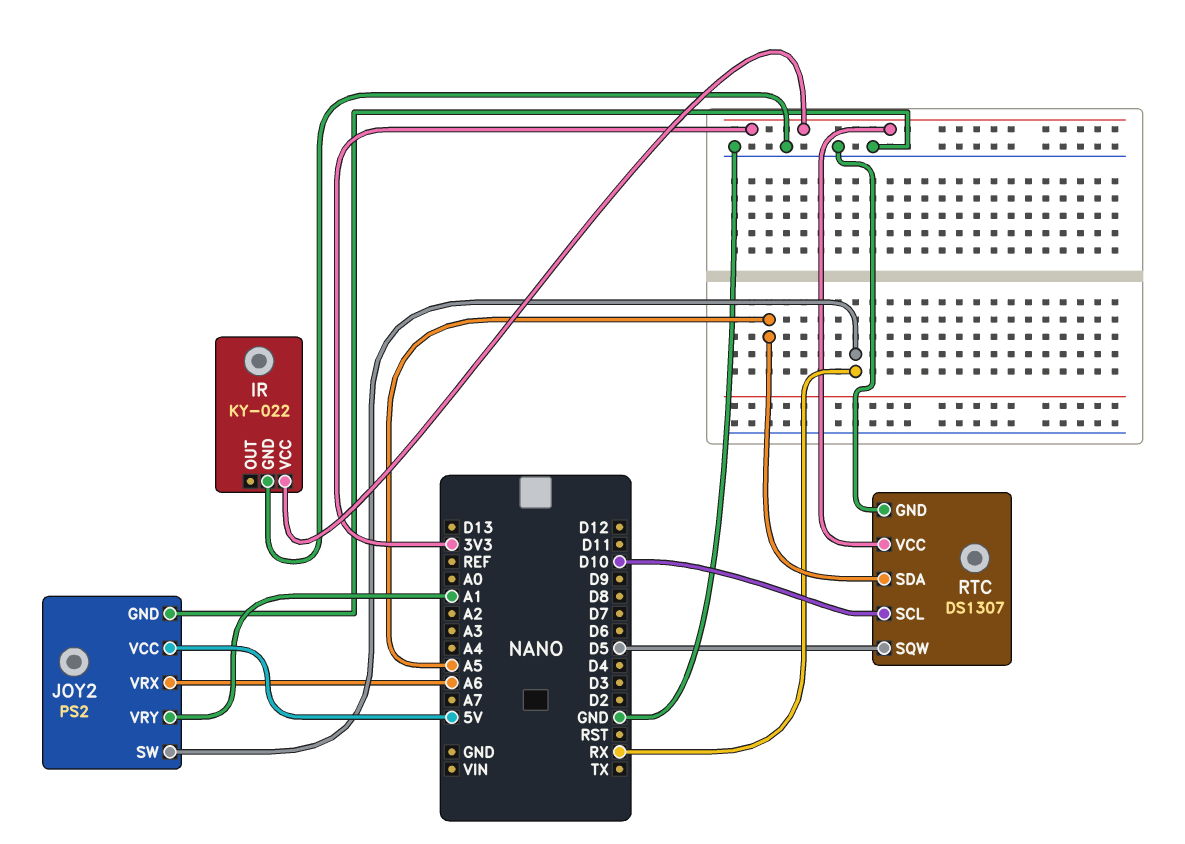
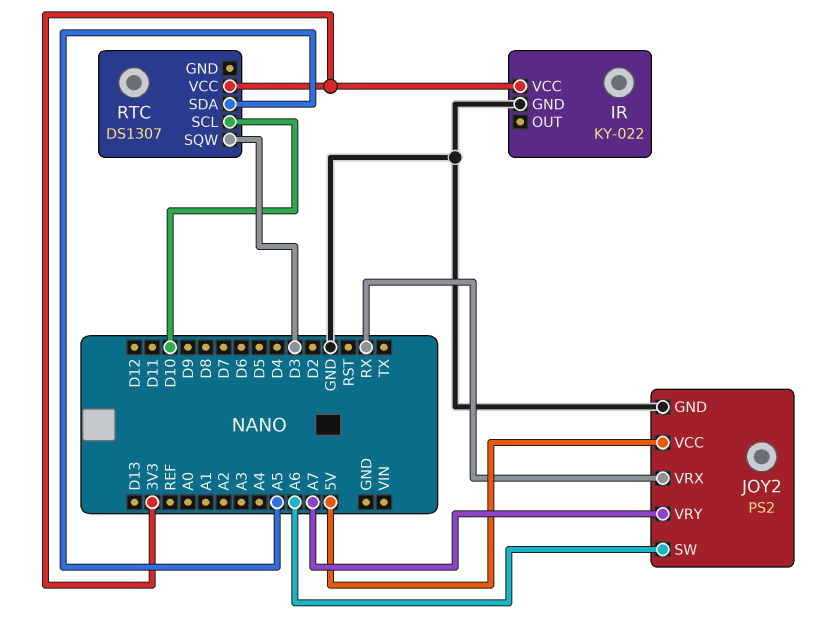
JOY2 pin SW: RX -> A6
JOY2 pin VRX: A6 -> RX
JOY2 pin VRY: A1 -> A7
RTC pin GND: GND -> none
RTC pin SQW: D5 -> D3

